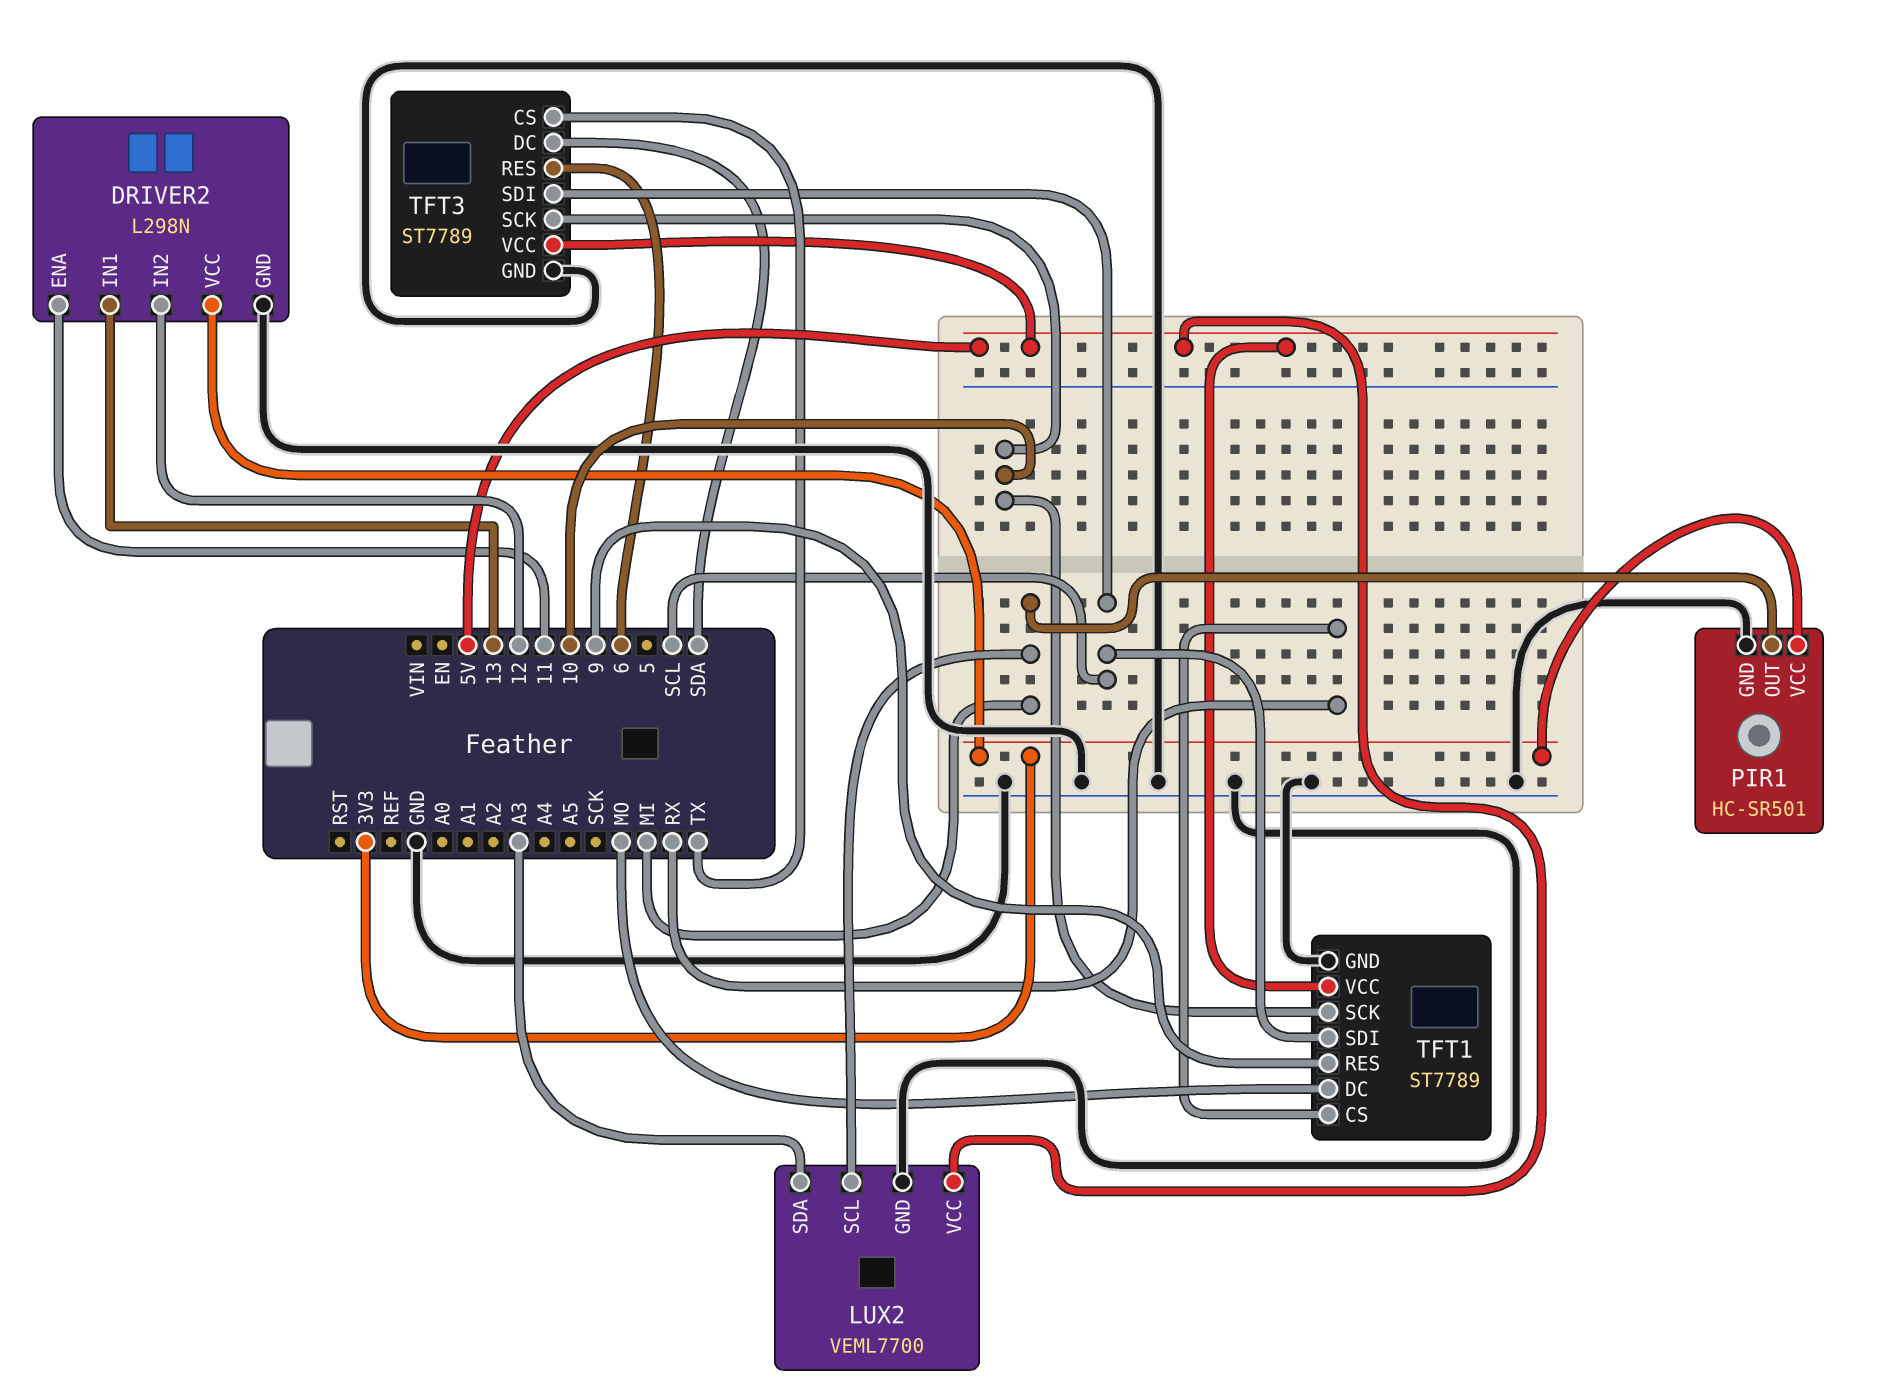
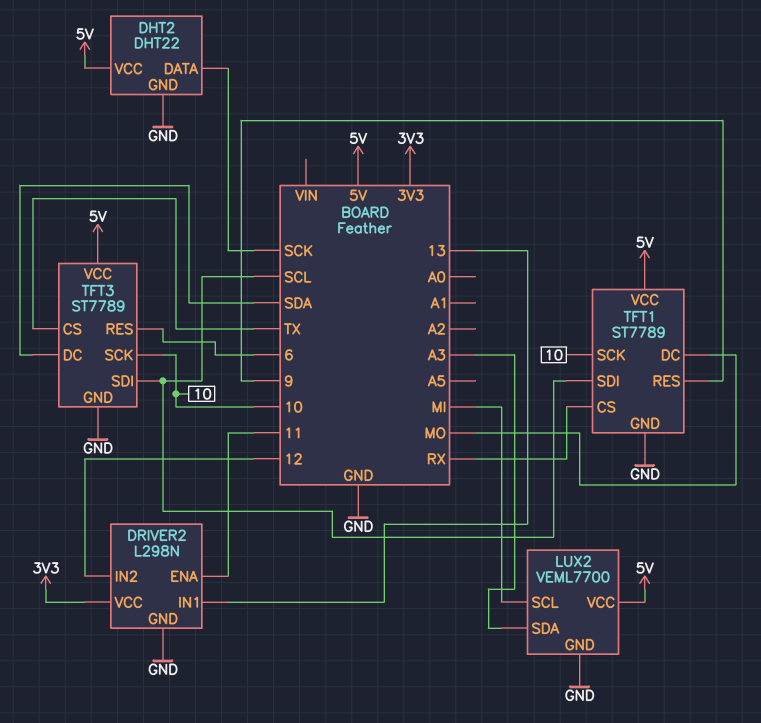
DHT2: none -> DHT22
DHT2 pin DATA: none -> SCK
DHT2 pin GND: none -> GND
DHT2 pin VCC: none -> 5V
PIR1: HC-SR501 -> none
PIR1 pin GND: GND -> none
PIR1 pin OUT: MI -> none
PIR1 pin VCC: 3V3 -> none

